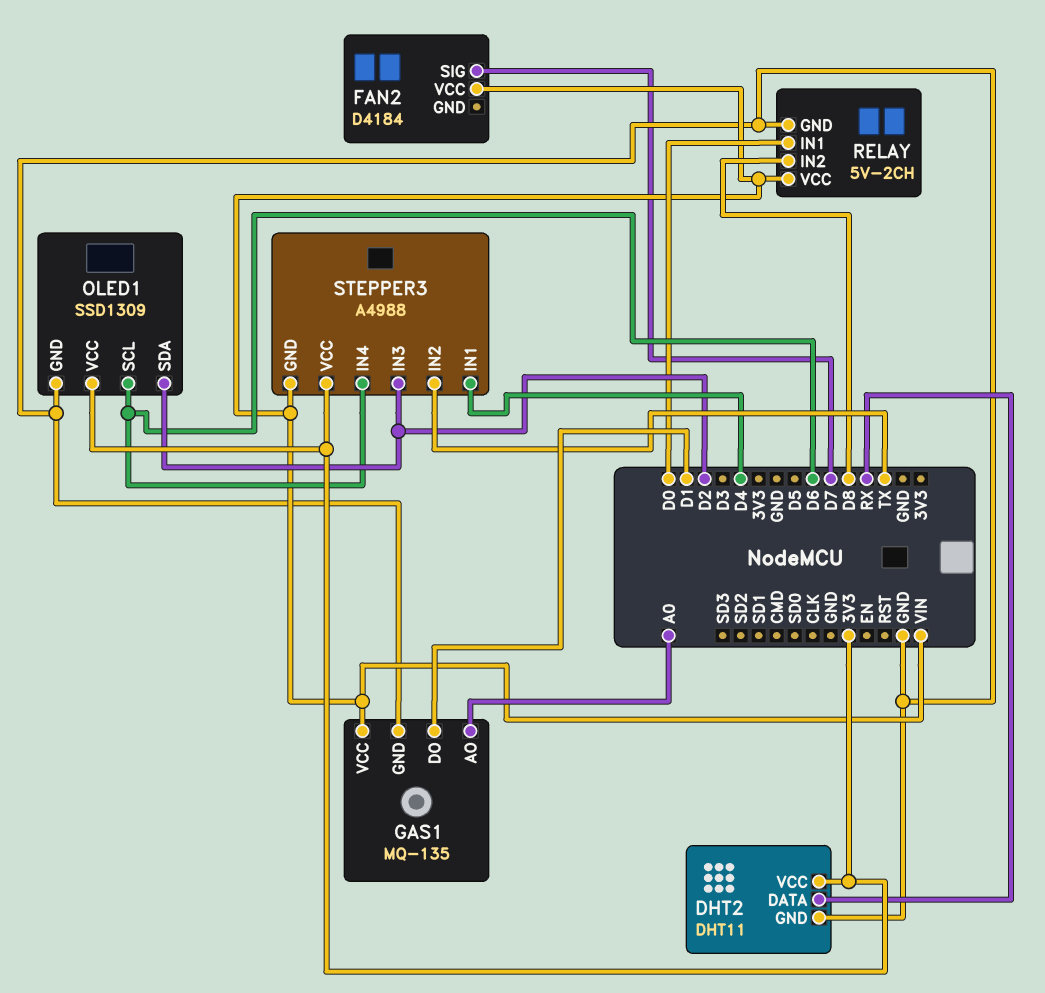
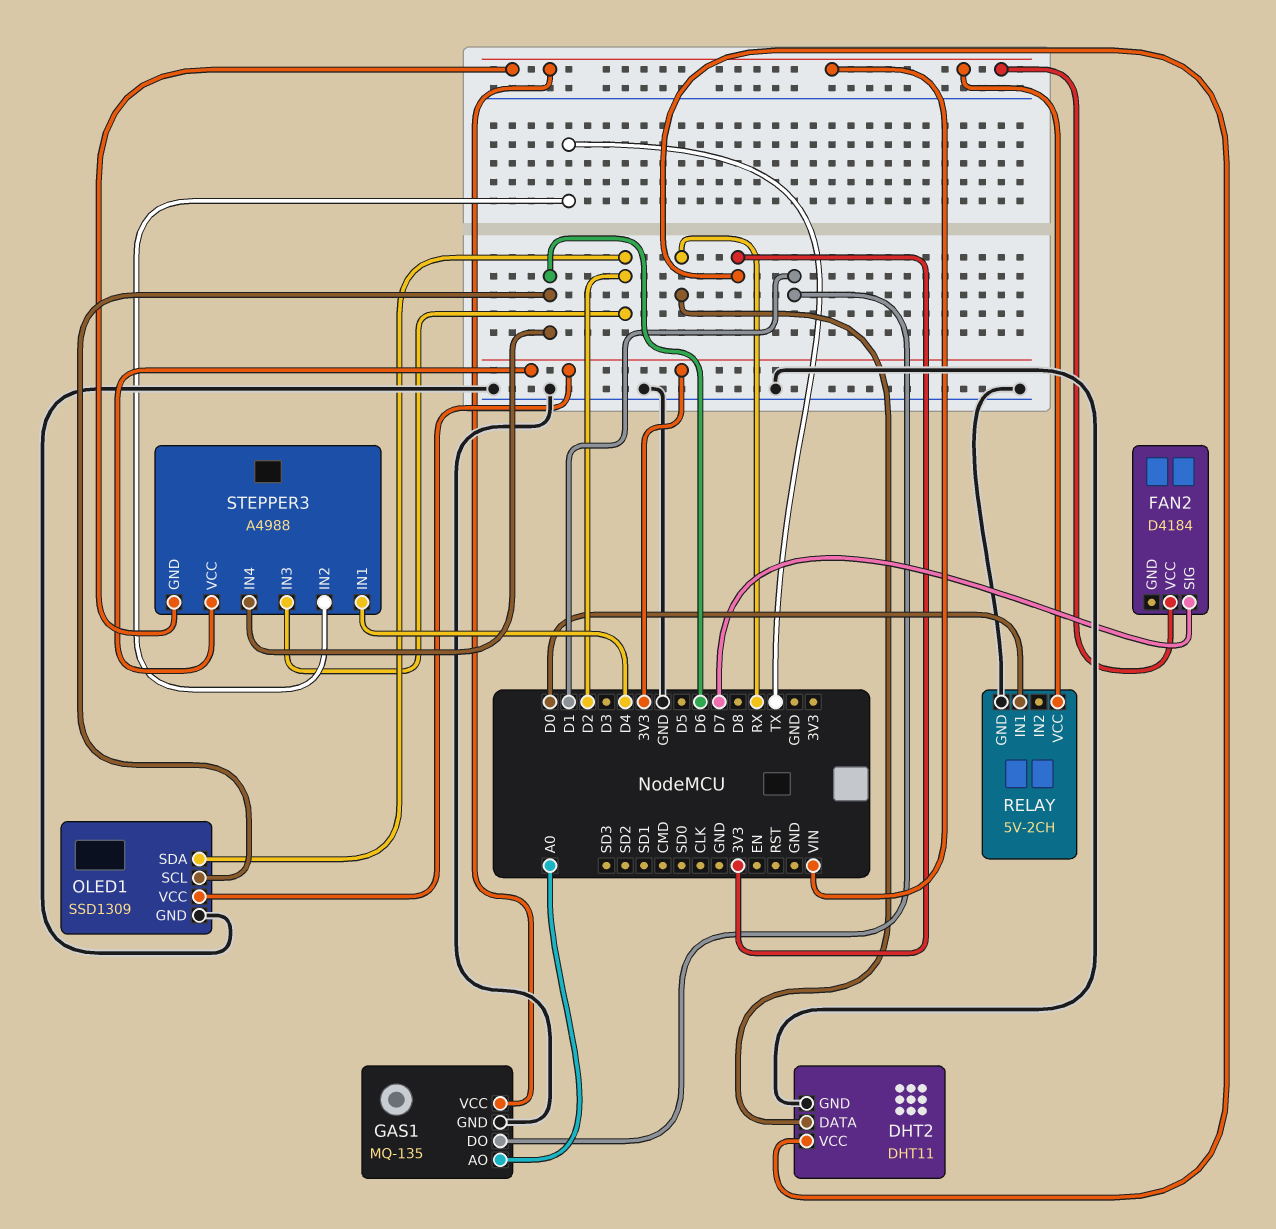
RELAY pin IN2: D8 -> none

